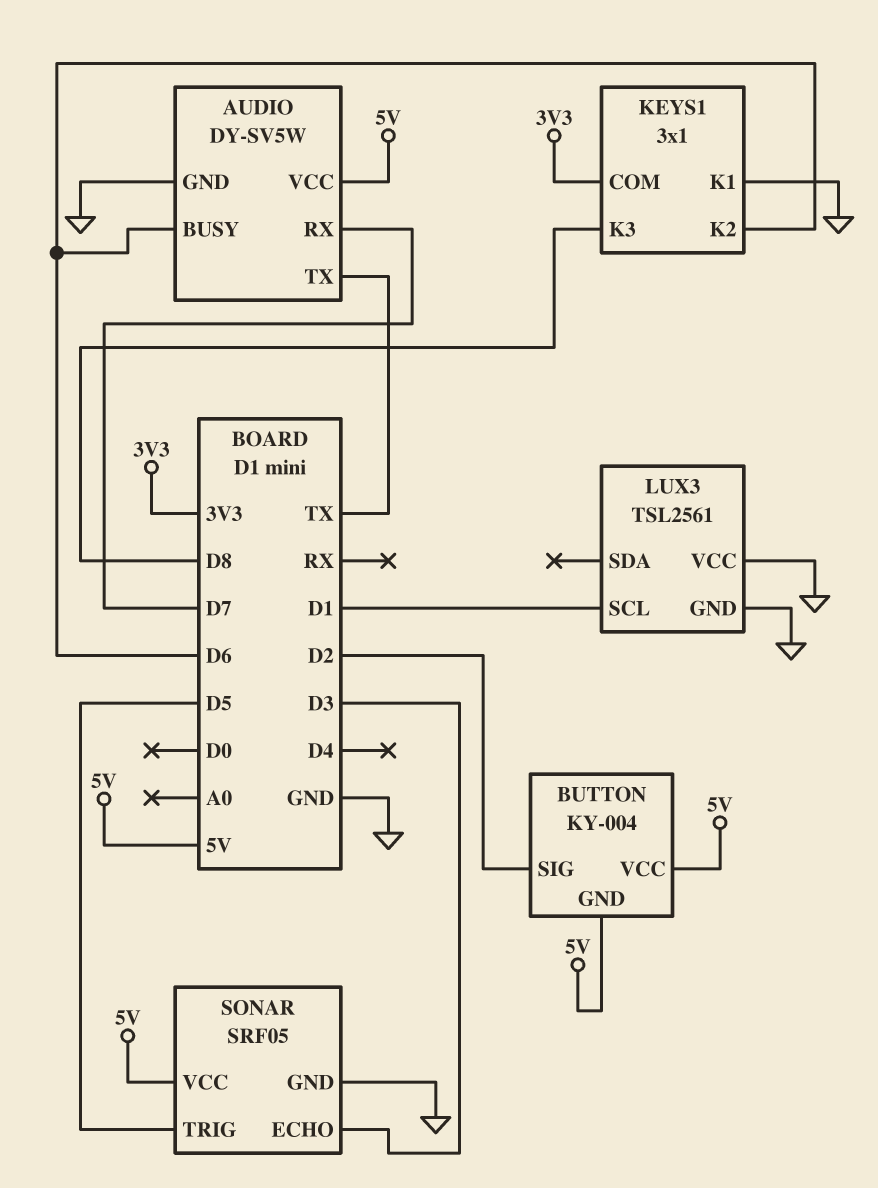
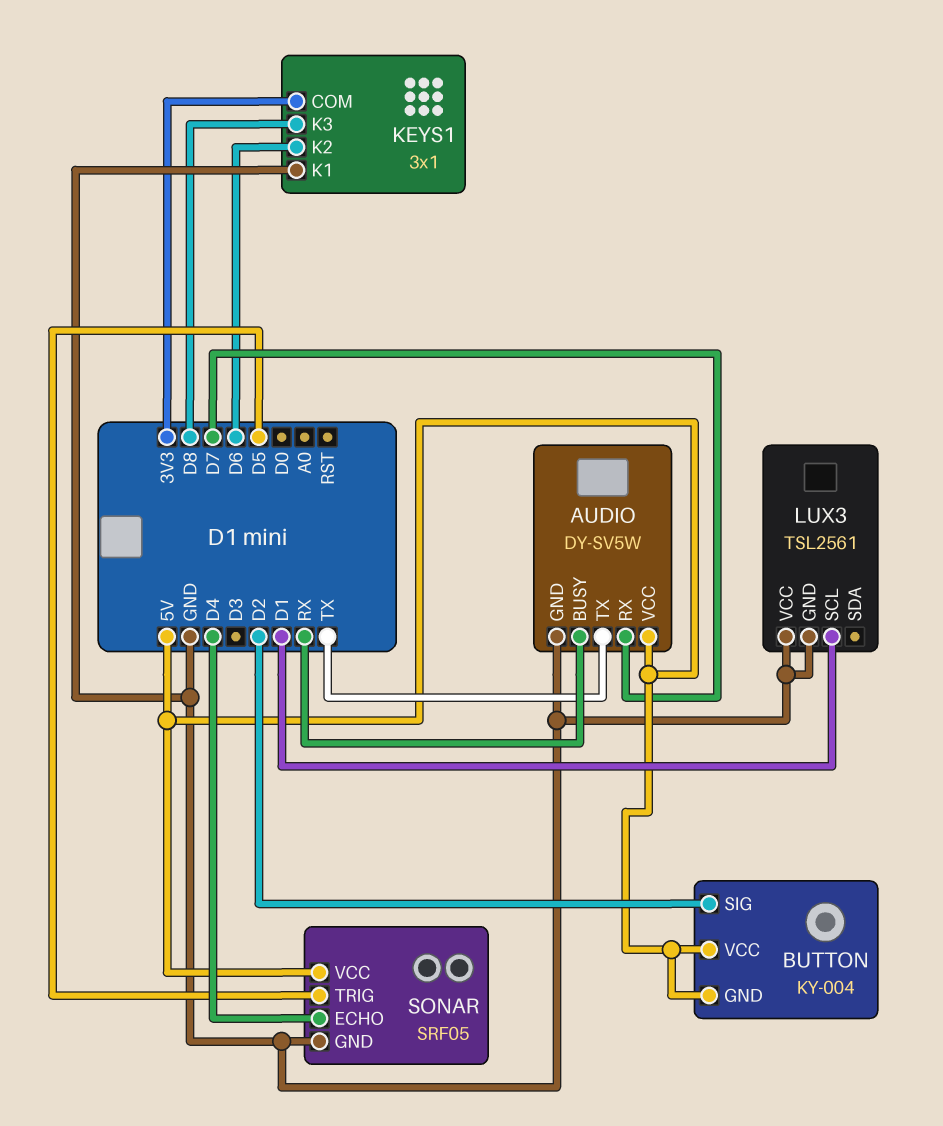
AUDIO pin BUSY: D6 -> RX
SONAR pin ECHO: D3 -> D4

